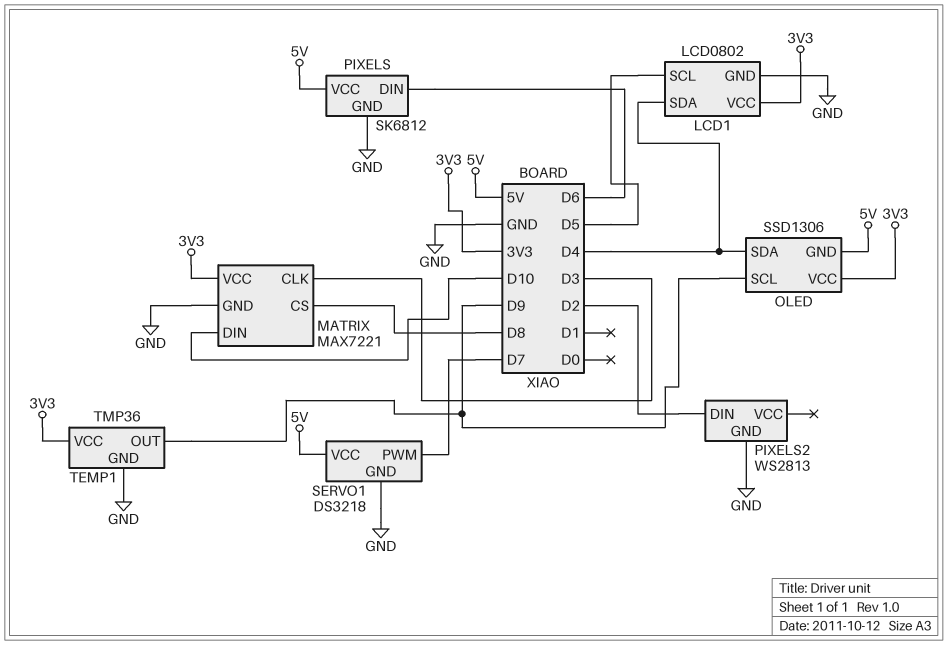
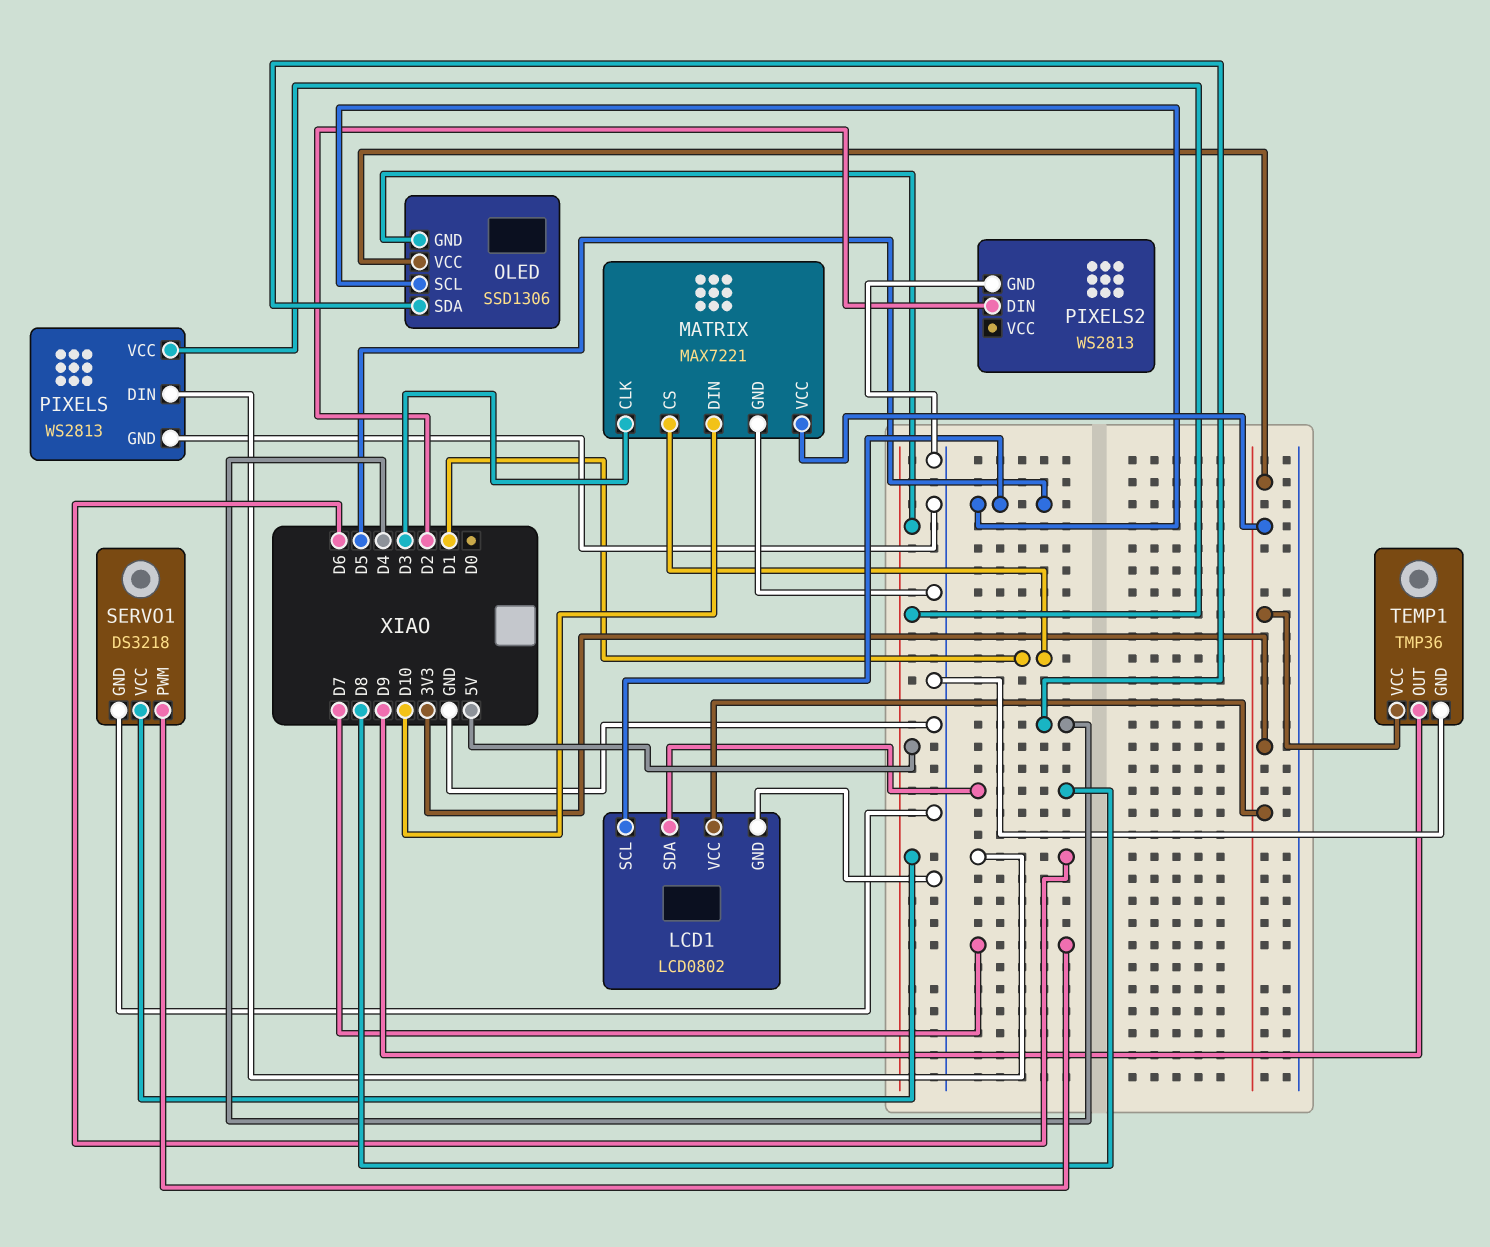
LCD1 pin SDA: D4 -> D8
MATRIX pin CS: D8 -> D1
OLED pin SCL: D9 -> D5
PIXELS: SK6812 -> WS2813

